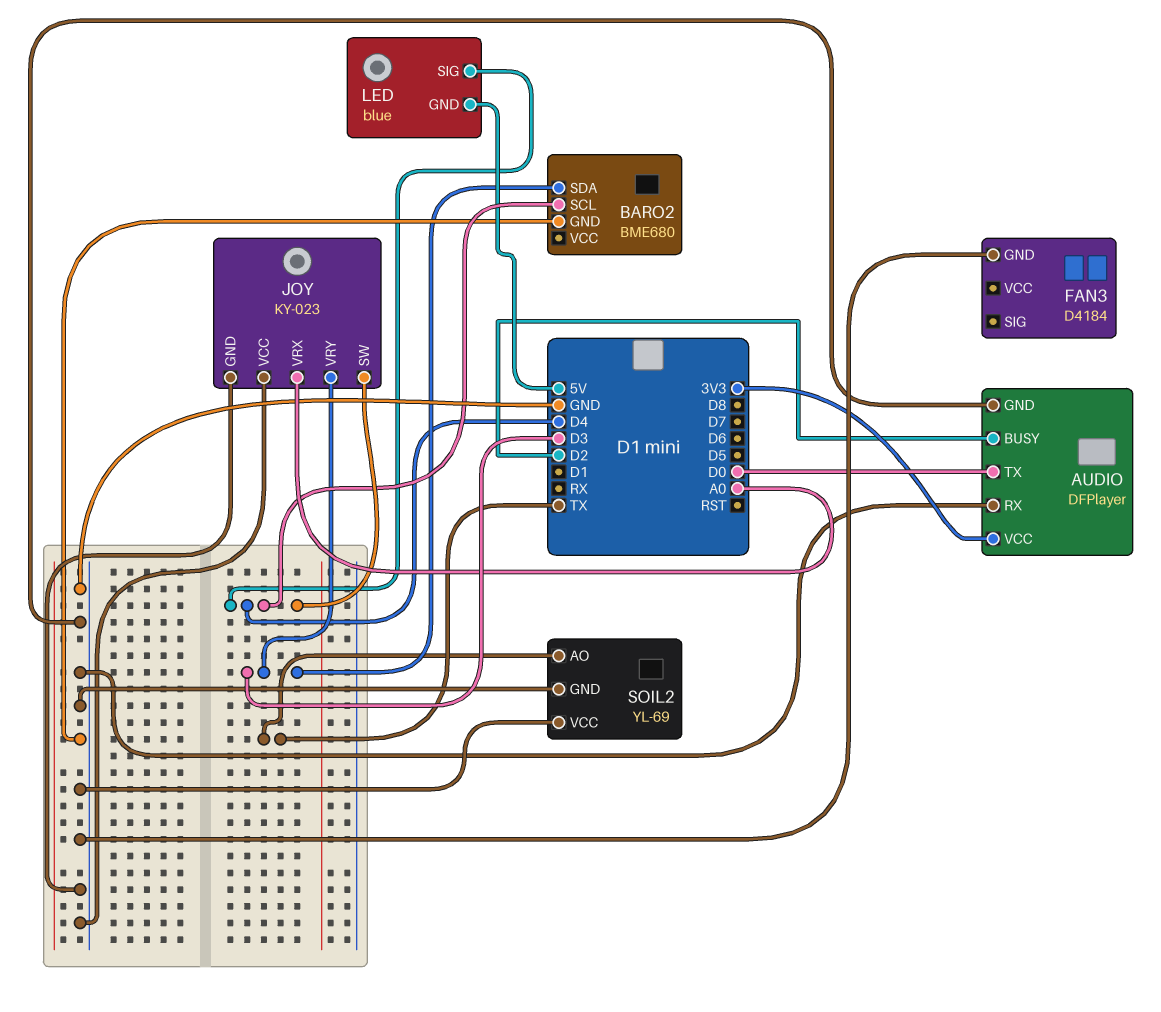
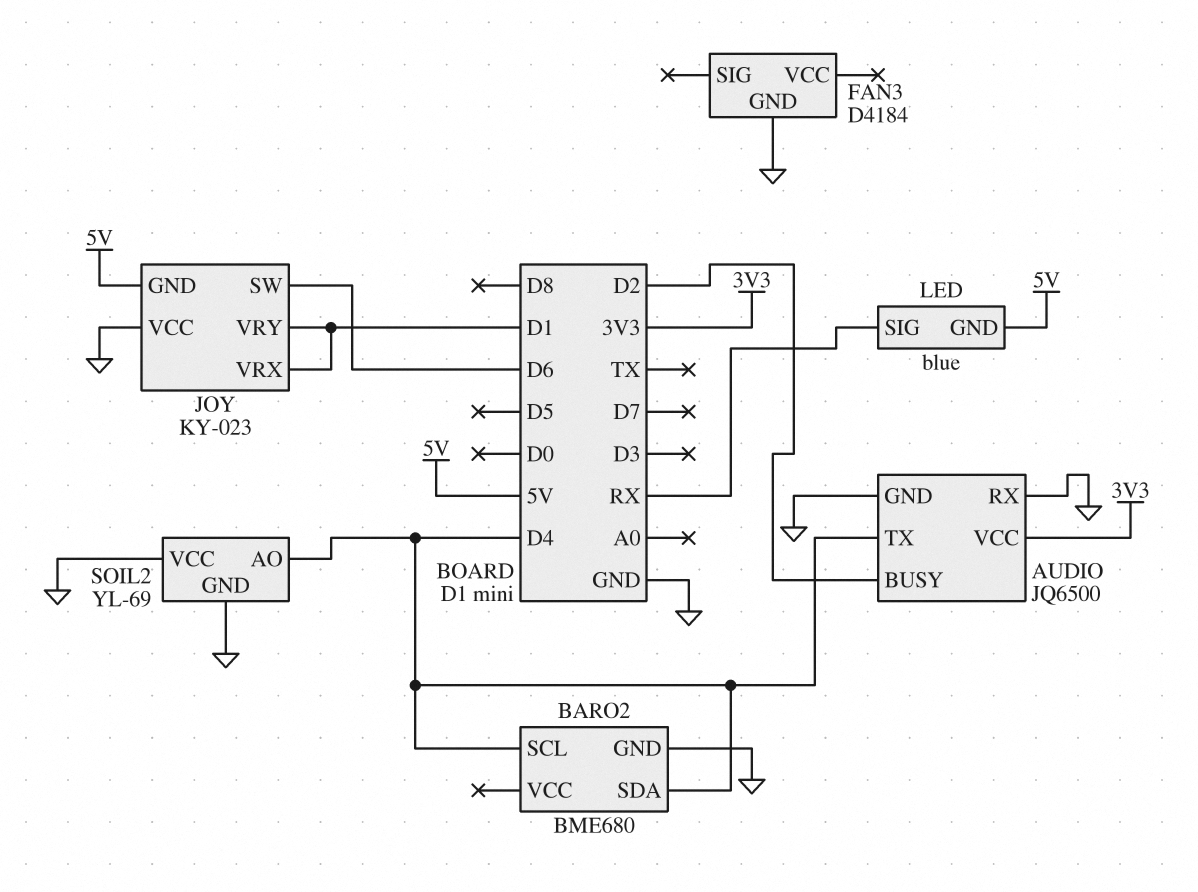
AUDIO: DFPlayer -> JQ6500
AUDIO pin TX: D0 -> D4
BARO2 pin SDA: D3 -> D4
JOY pin GND: GND -> 5V
JOY pin SW: D4 -> D6
JOY pin VRX: A0 -> D1
JOY pin VRY: D3 -> D1
LED pin SIG: D4 -> RX
SOIL2 pin AO: TX -> D4

